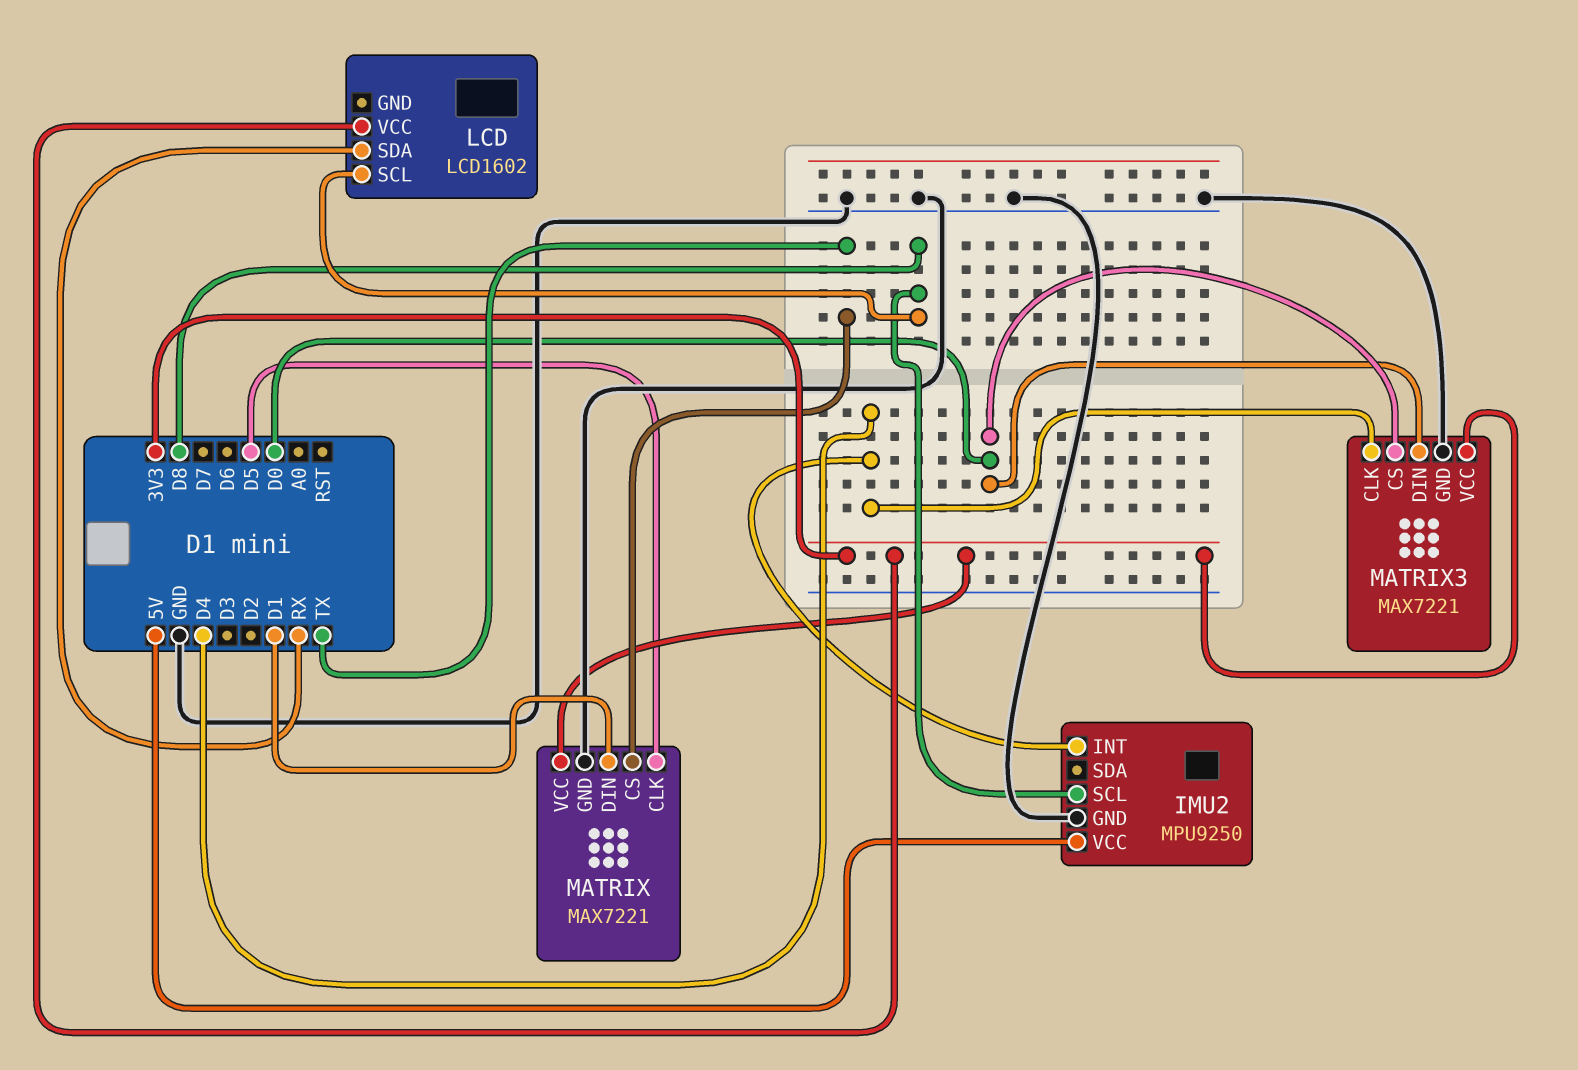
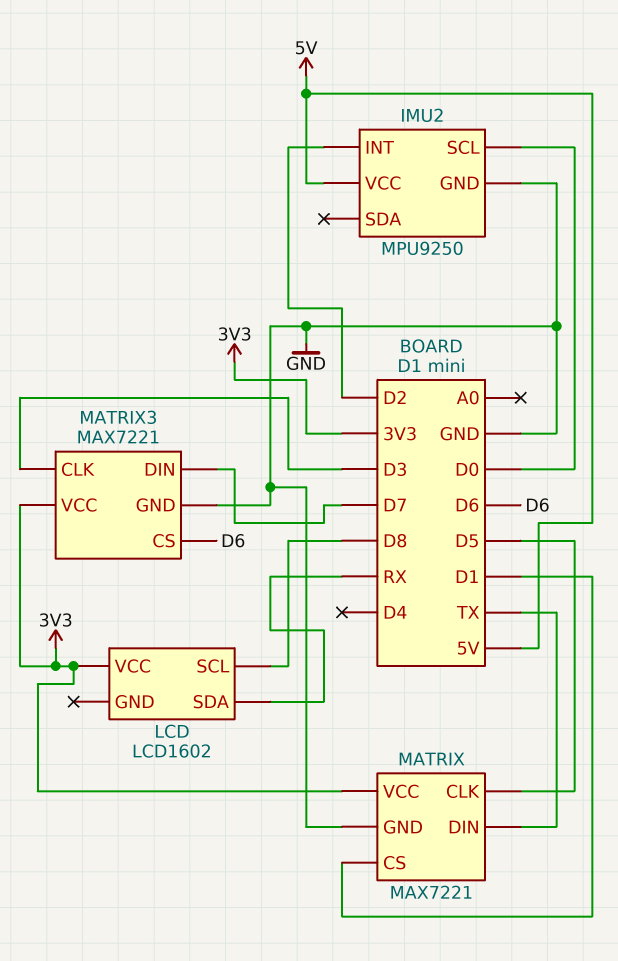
IMU2 pin INT: D4 -> D2
IMU2 pin SCL: D8 -> D0
MATRIX pin CS: TX -> D1
MATRIX pin DIN: D1 -> TX
MATRIX3 pin CLK: D4 -> D3
MATRIX3 pin CS: D0 -> D6
MATRIX3 pin DIN: D0 -> D7

